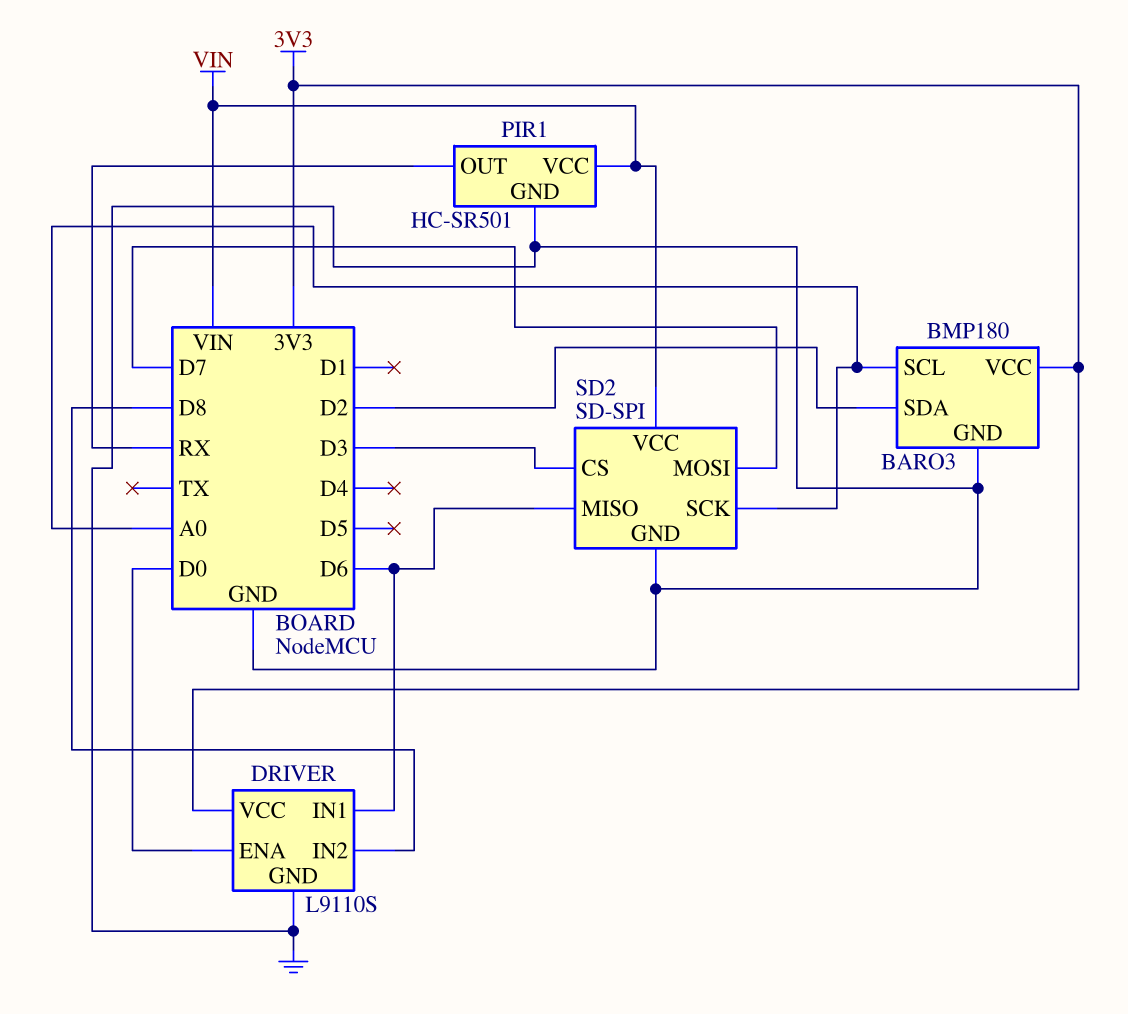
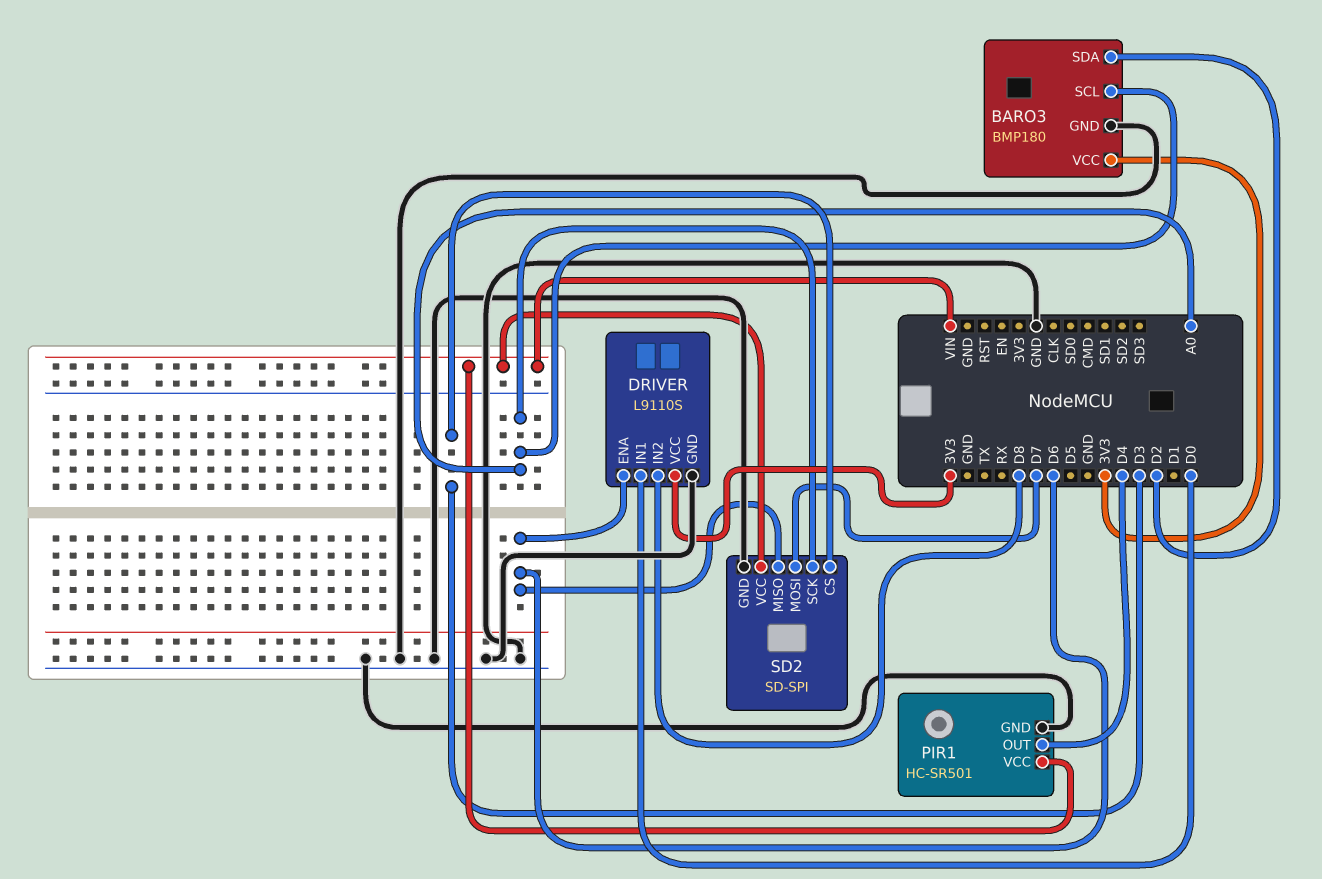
DRIVER pin ENA: D0 -> D6
DRIVER pin IN1: D6 -> D0
PIR1 pin OUT: RX -> D4

